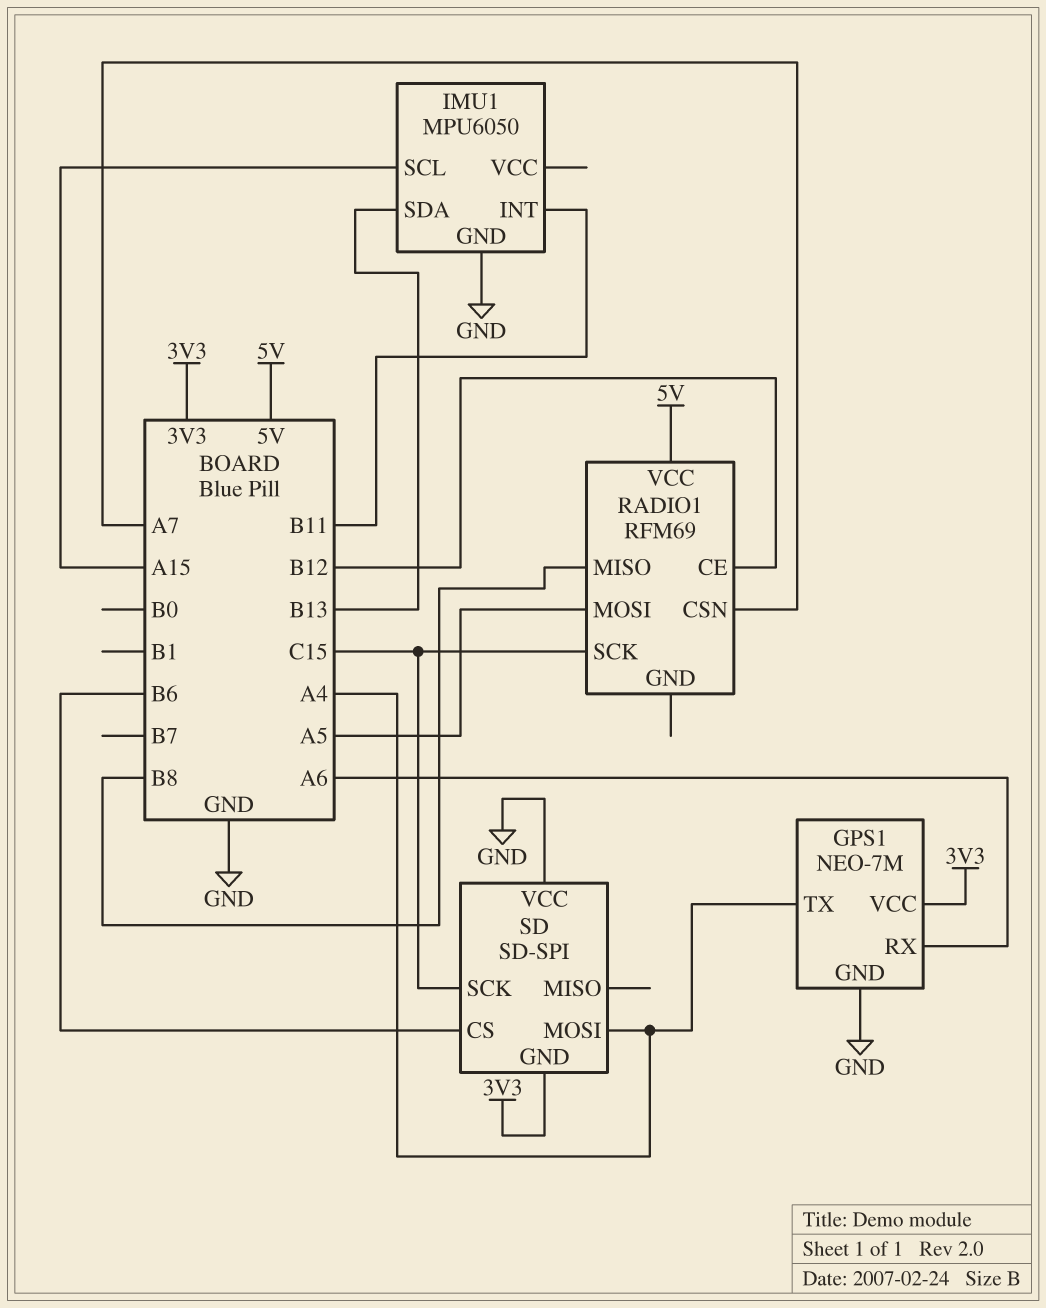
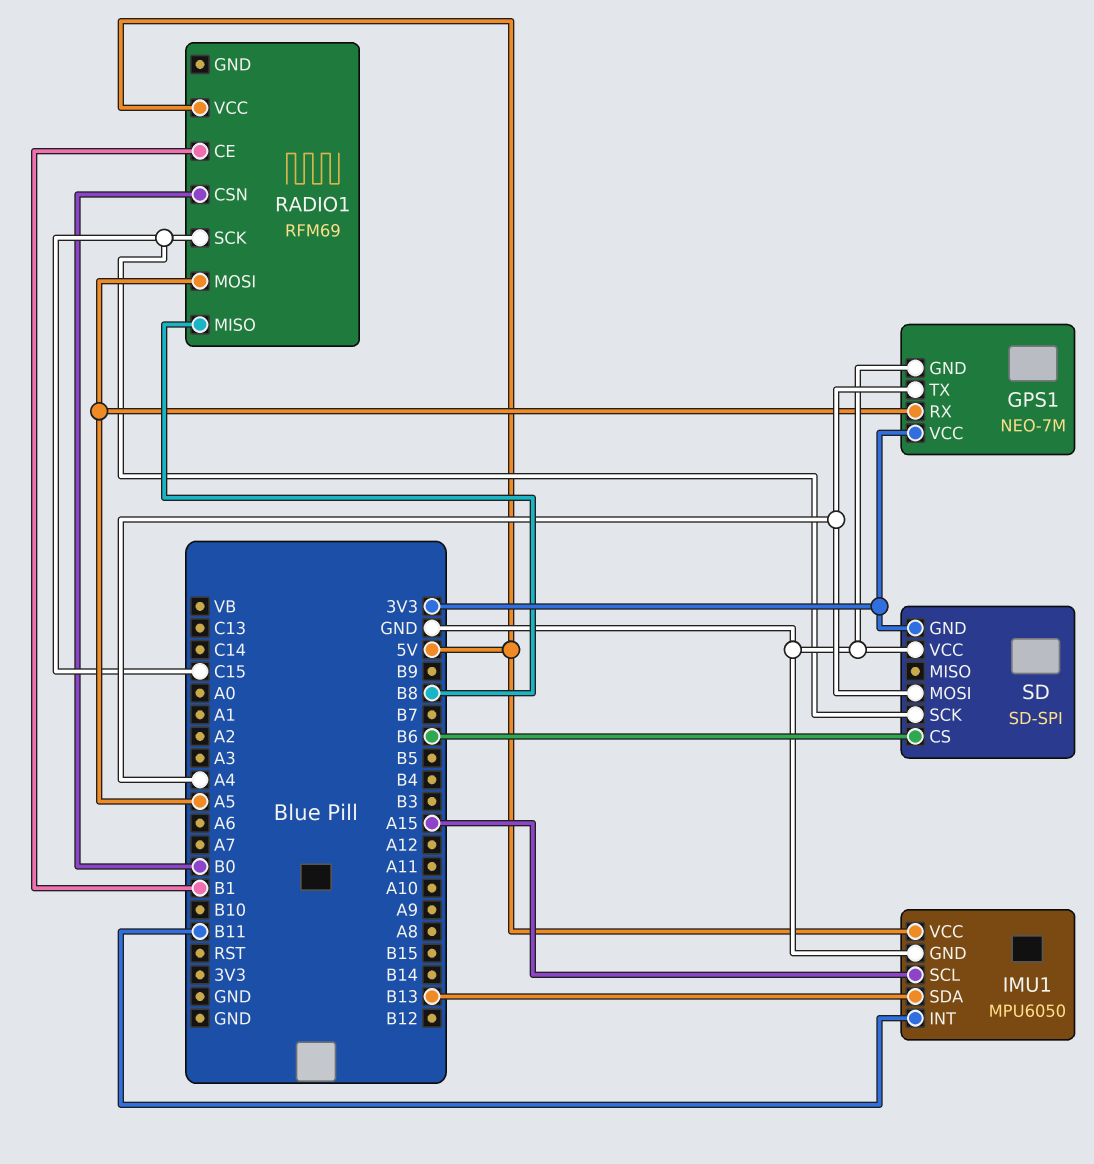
GPS1 pin RX: A6 -> A5
IMU1 pin VCC: none -> 5V
RADIO1 pin CE: B12 -> B1
RADIO1 pin CSN: A7 -> B0

